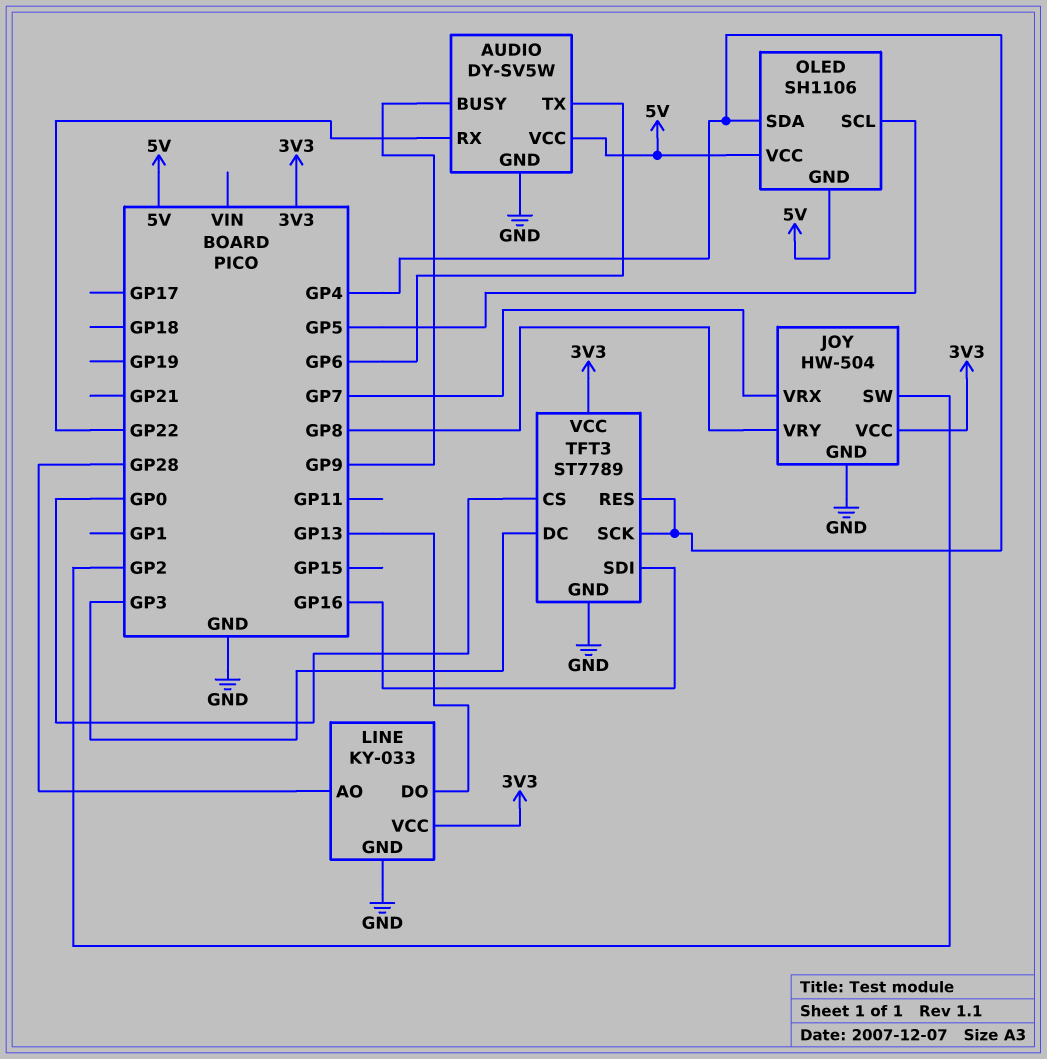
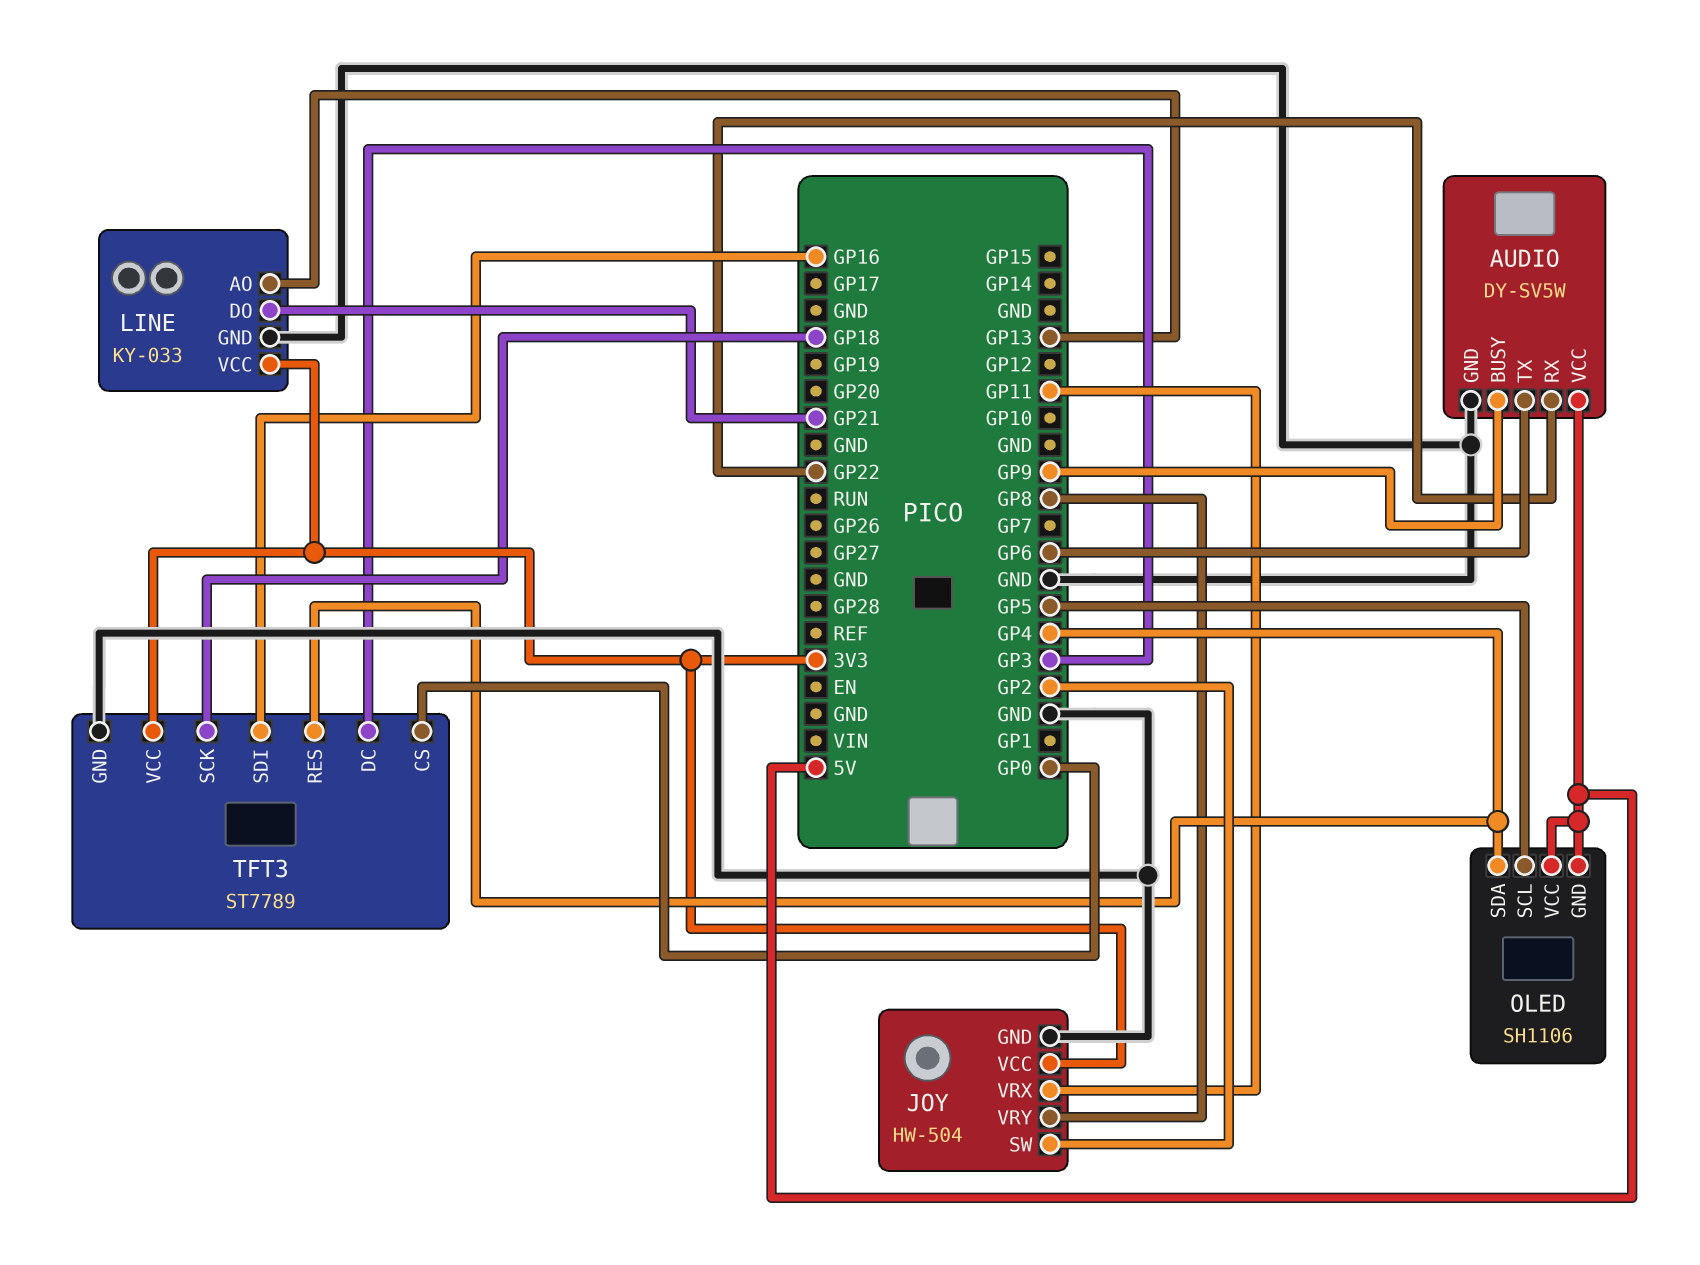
JOY pin VRX: GP7 -> GP11
LINE pin AO: GP28 -> GP13
LINE pin DO: GP13 -> GP21
TFT3 pin SCK: GP4 -> GP18

